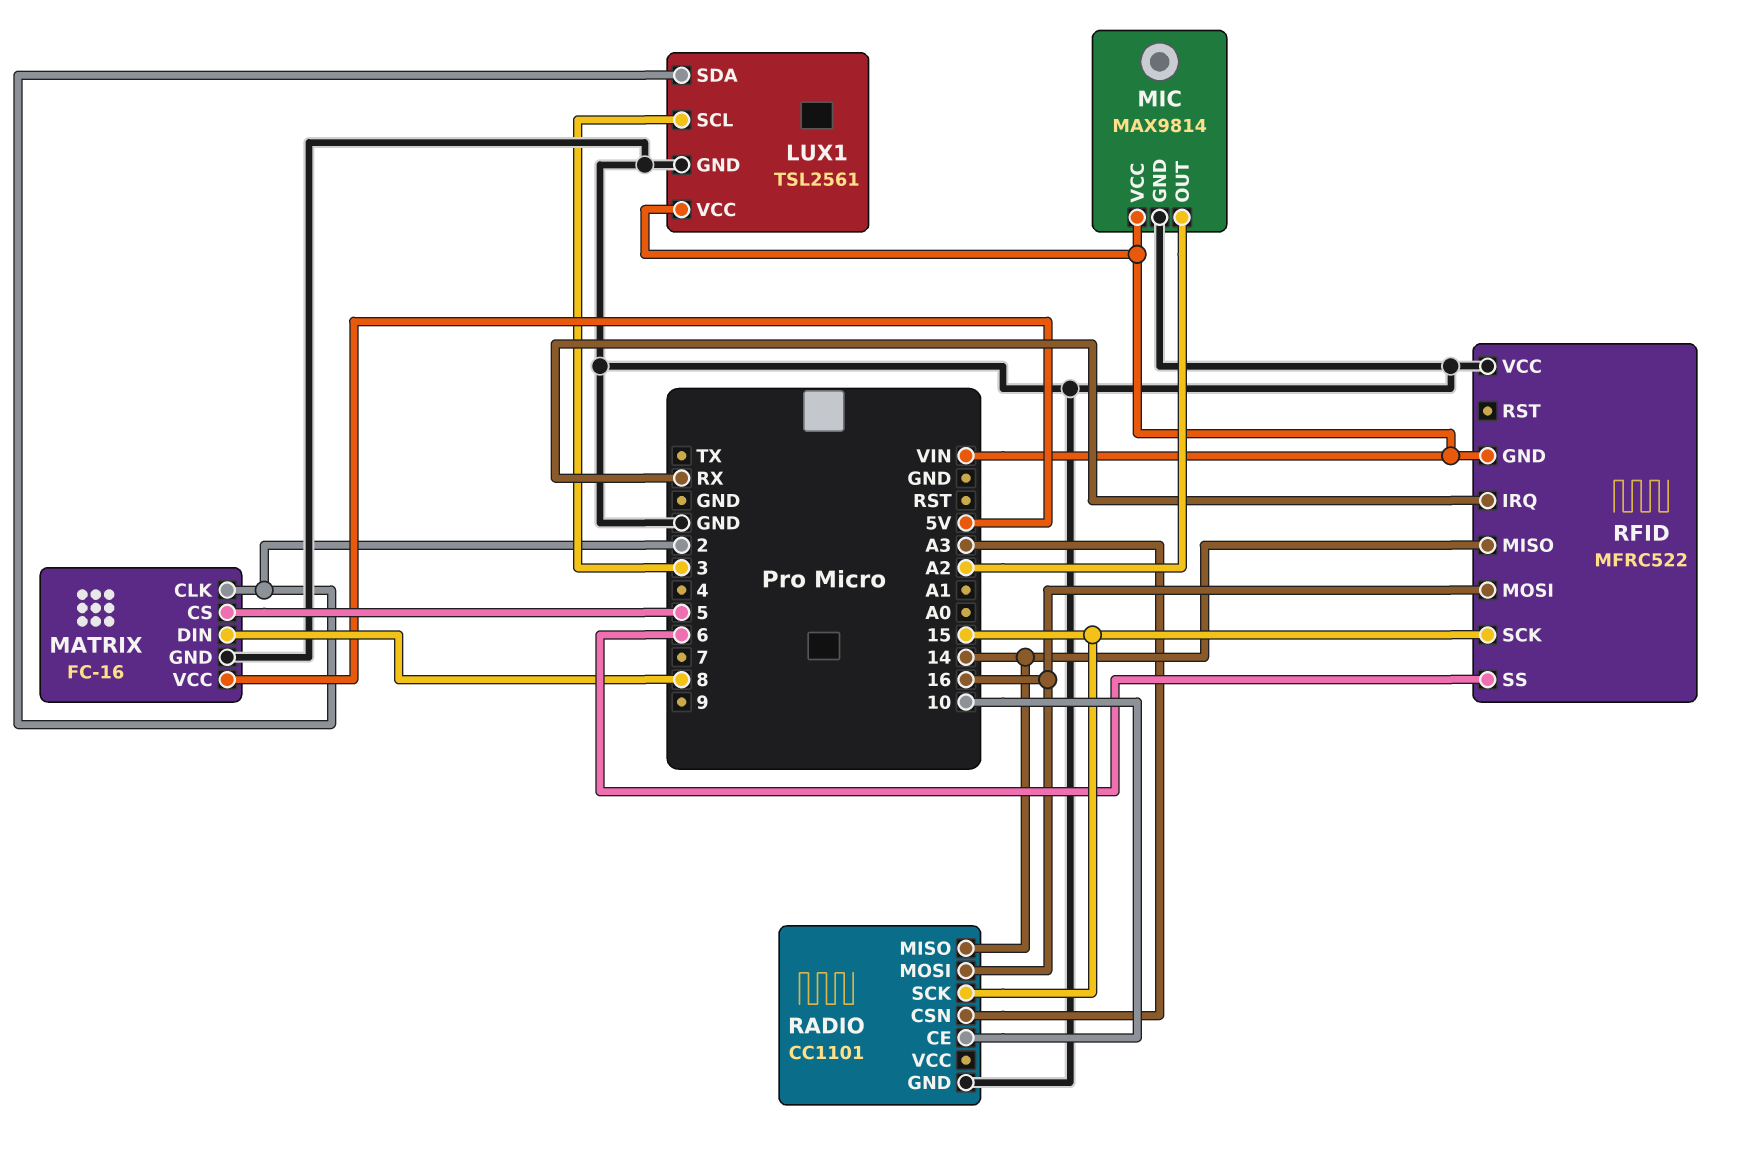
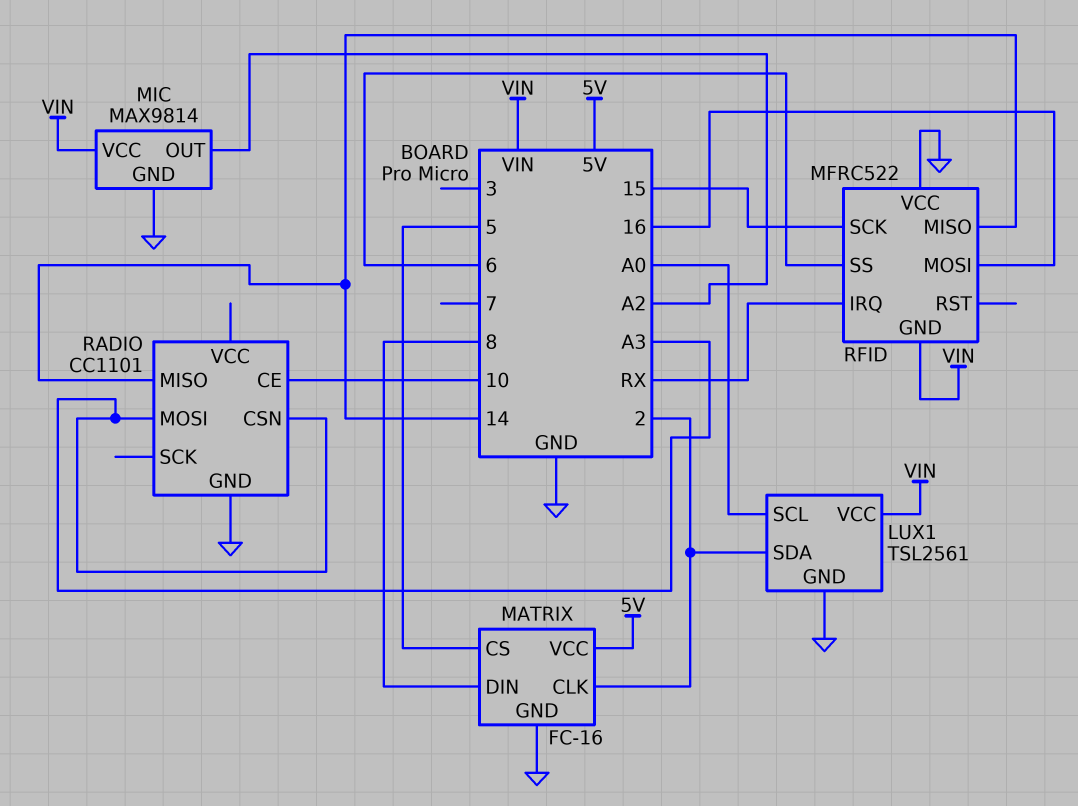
LUX1 pin SCL: 3 -> A0
RADIO pin MOSI: 16 -> A3
RADIO pin SCK: 15 -> none

